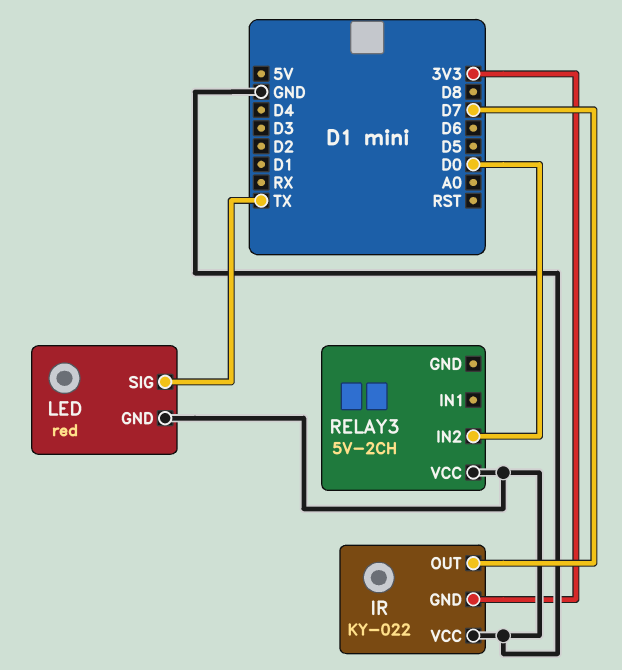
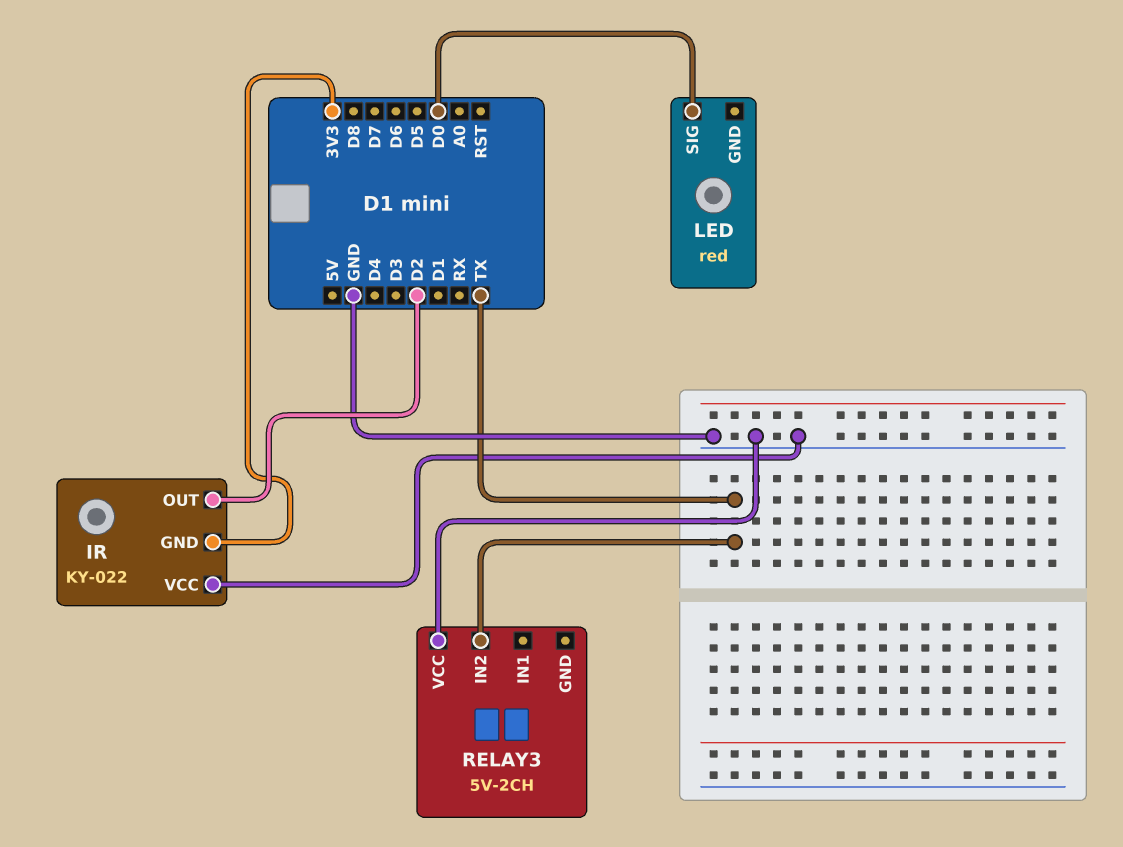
IR pin OUT: D7 -> D2
LED pin GND: GND -> none
LED pin SIG: TX -> D0
RELAY3 pin IN2: D0 -> TX

